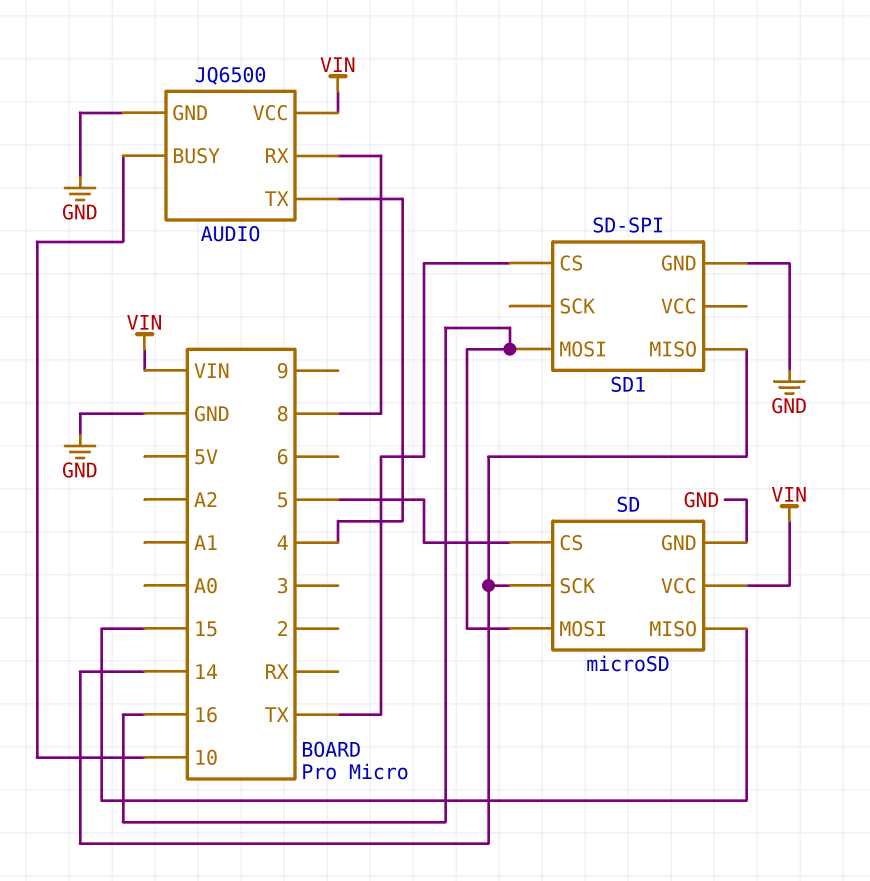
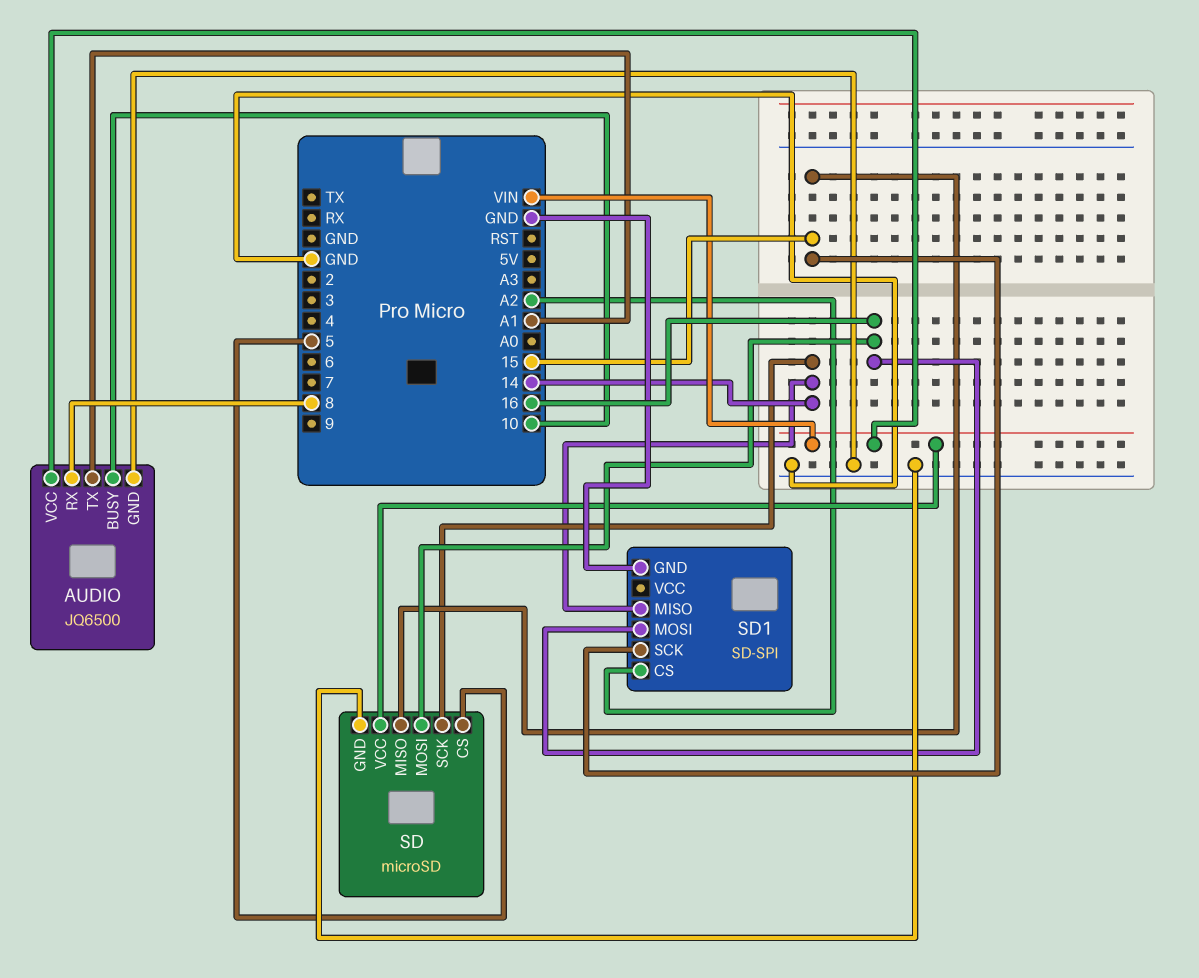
AUDIO pin TX: 4 -> A1
SD1 pin CS: TX -> A2
SD1 pin SCK: none -> 15

